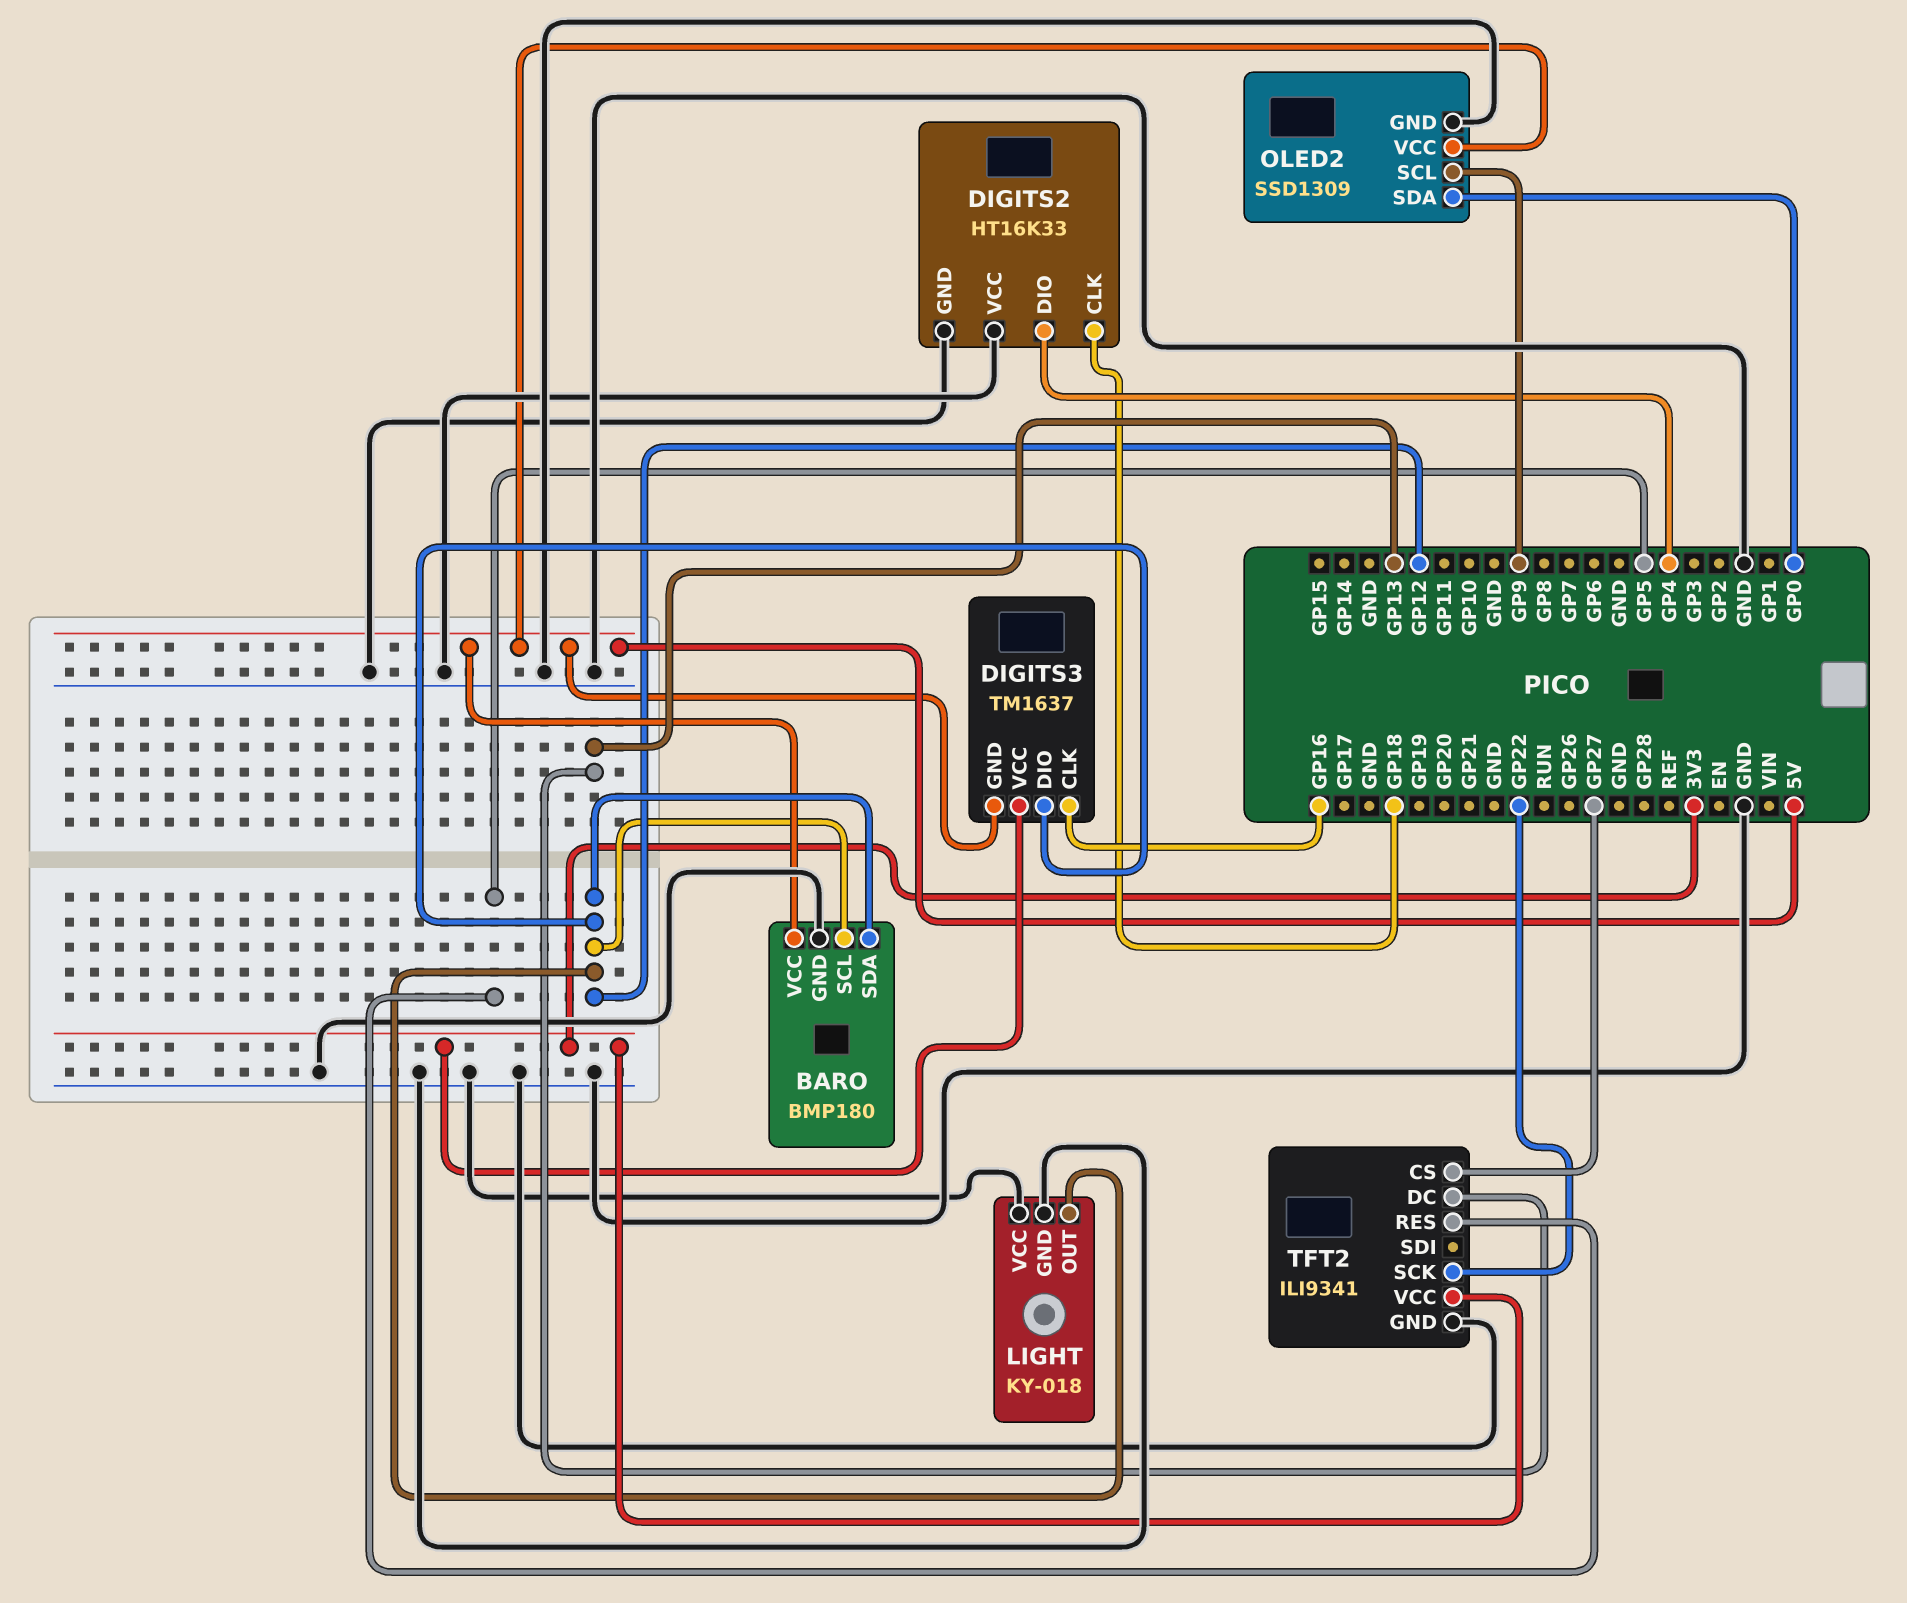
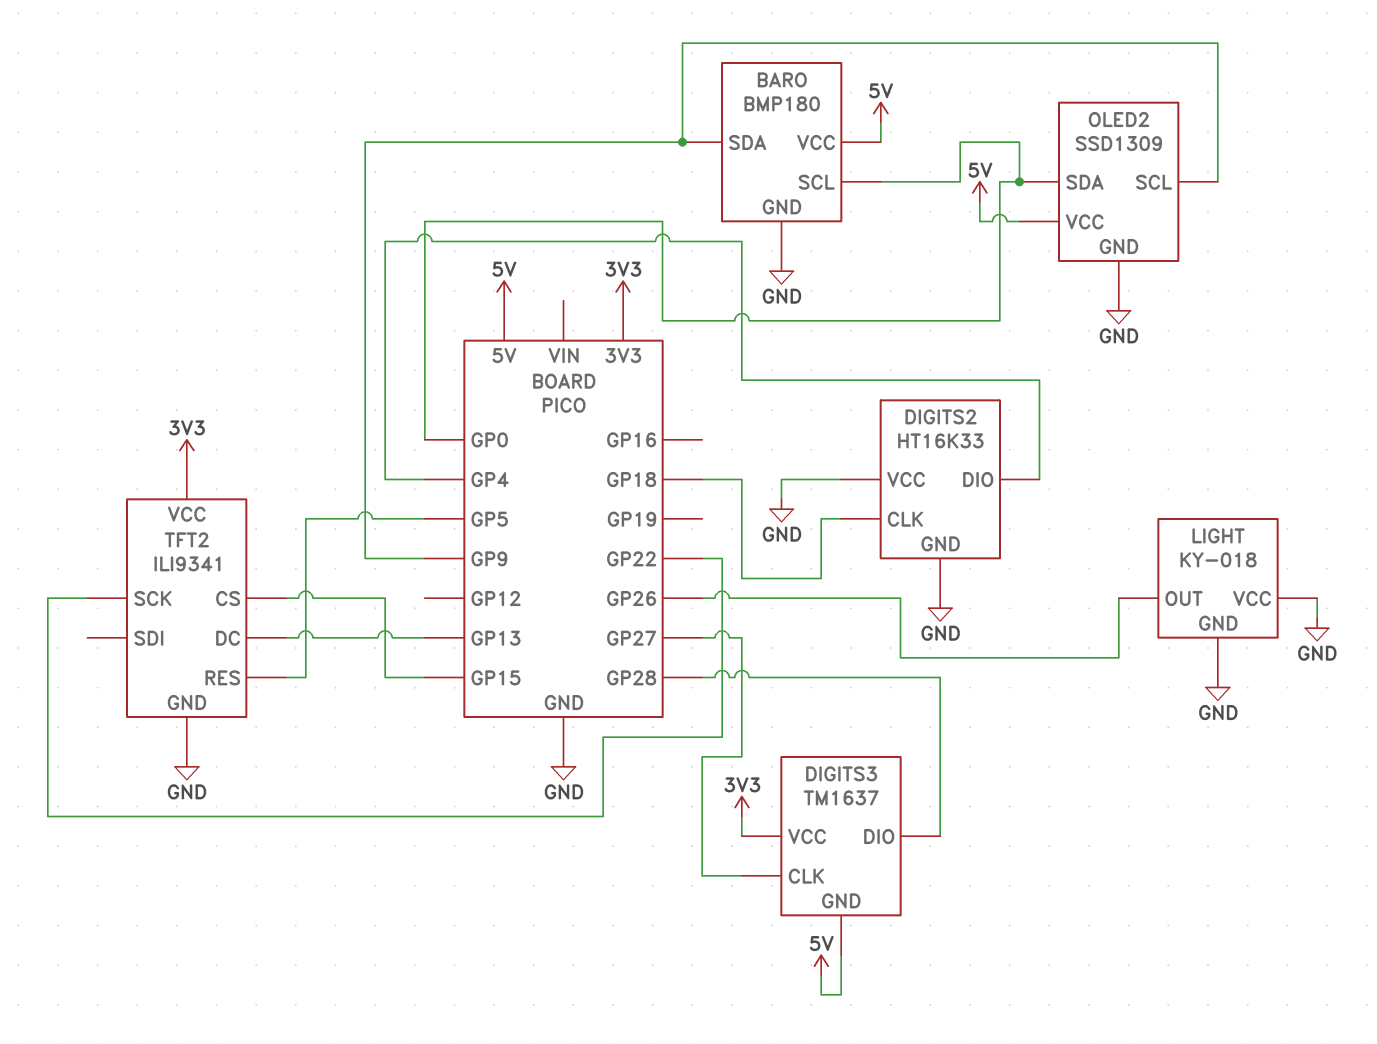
BARO pin SCL: GP12 -> GP0
BARO pin SDA: GP12 -> GP9
DIGITS3 pin CLK: GP16 -> GP27
DIGITS3 pin DIO: GP12 -> GP28
LIGHT pin OUT: GP12 -> GP26
TFT2 pin CS: GP27 -> GP15

